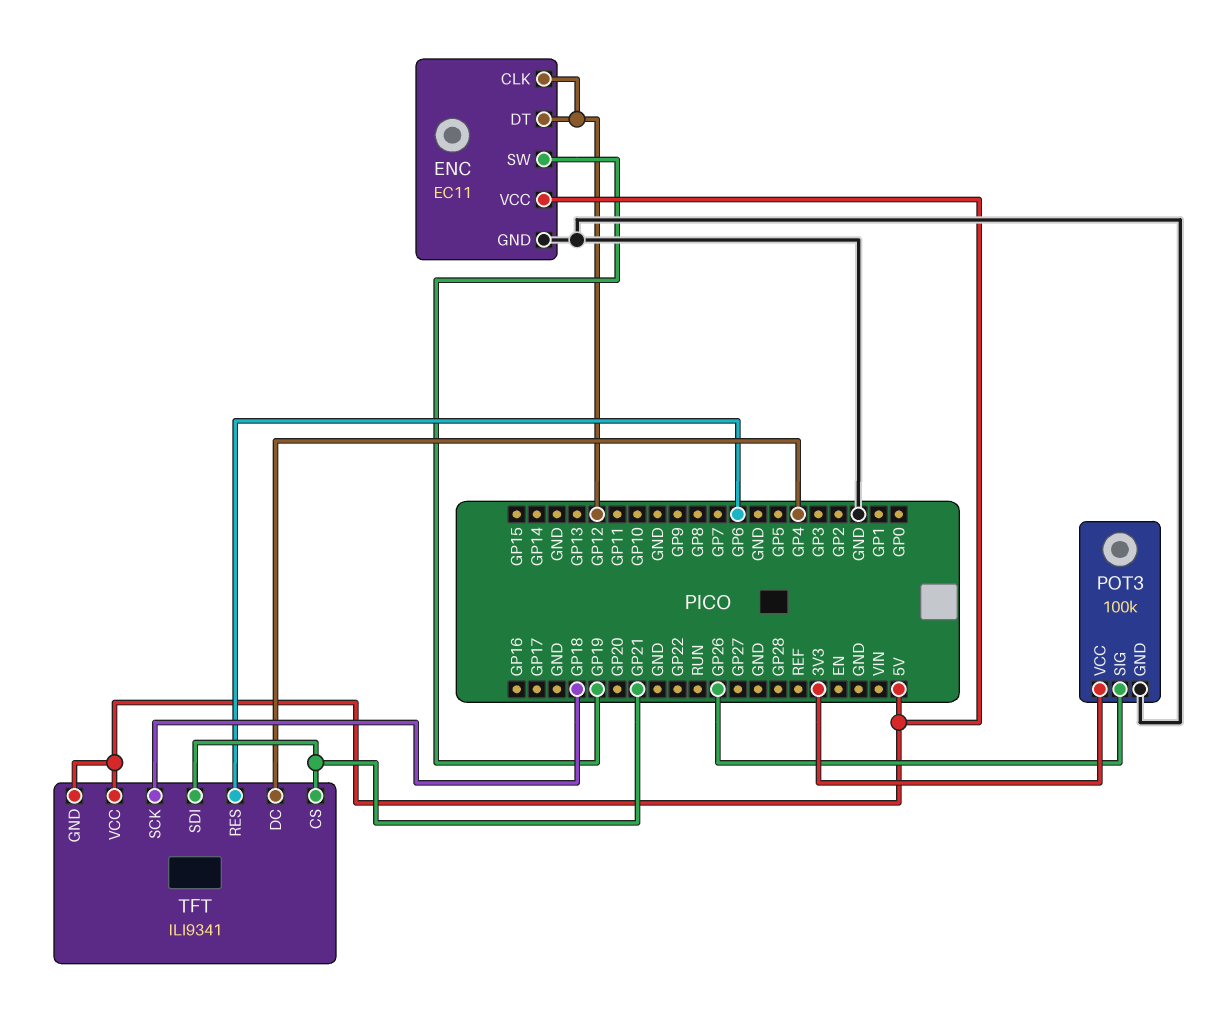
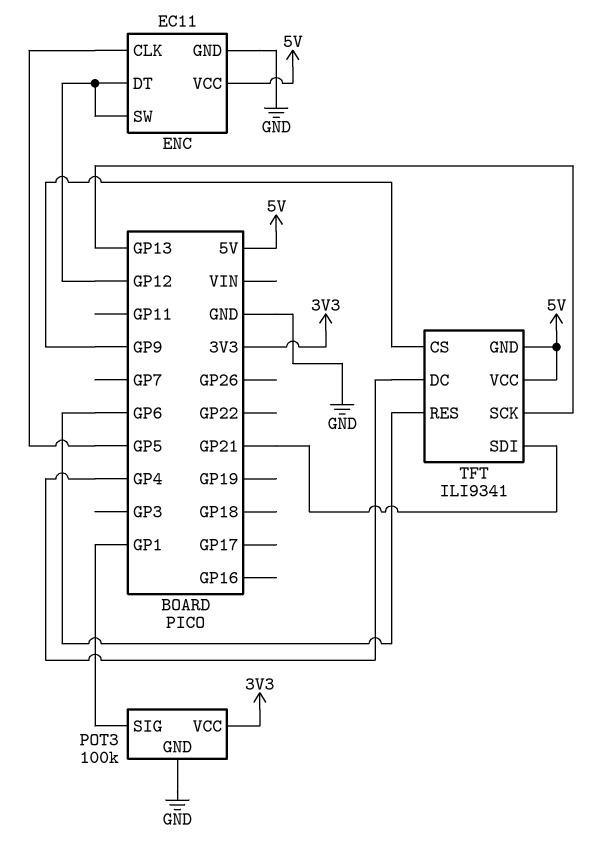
ENC pin CLK: GP12 -> GP5
ENC pin SW: GP19 -> GP12
POT3 pin SIG: GP26 -> GP1
TFT pin CS: GP21 -> GP9
TFT pin SCK: GP18 -> GP13

